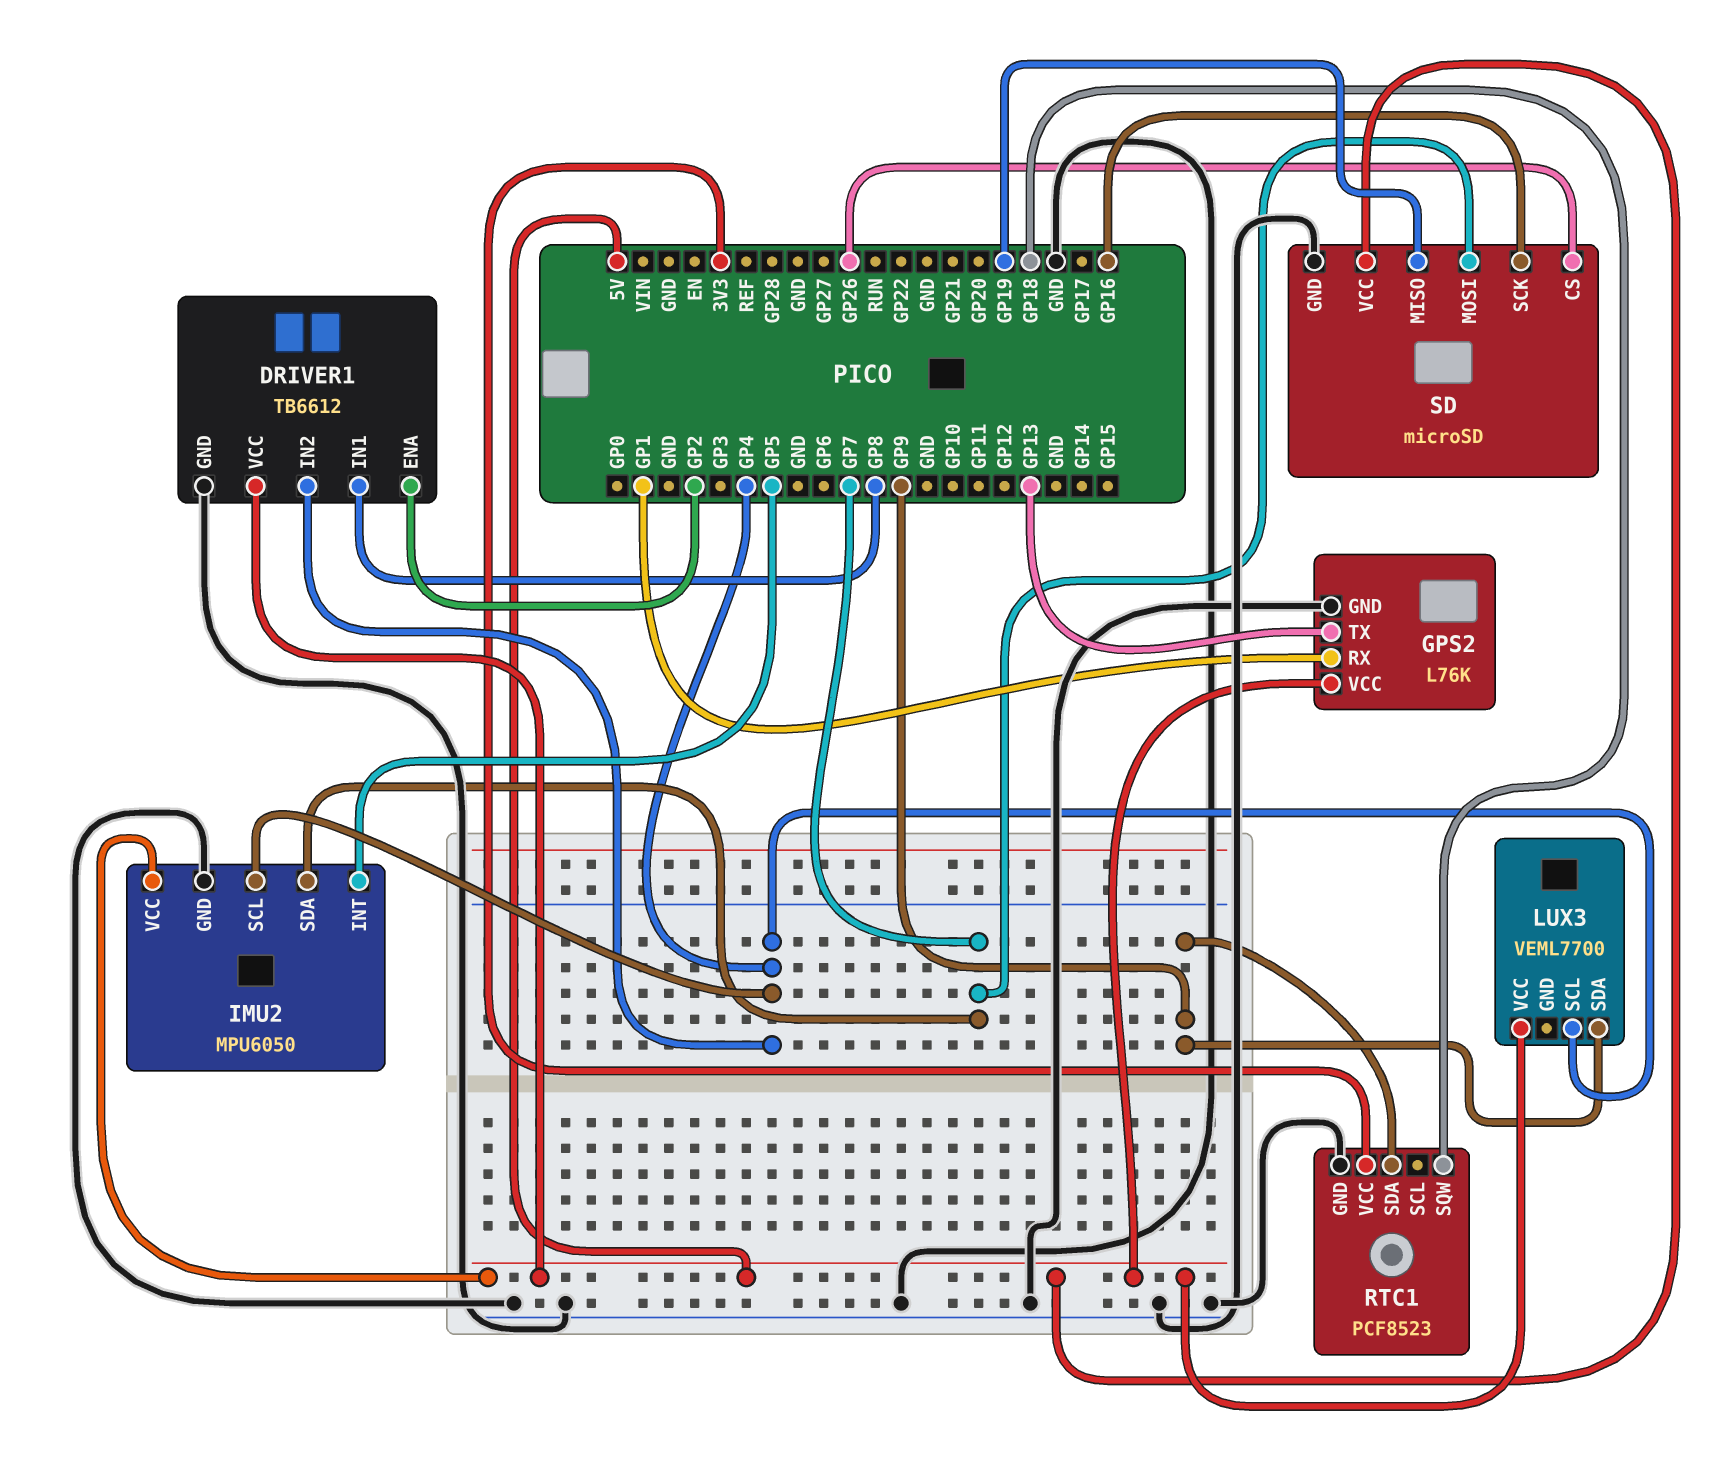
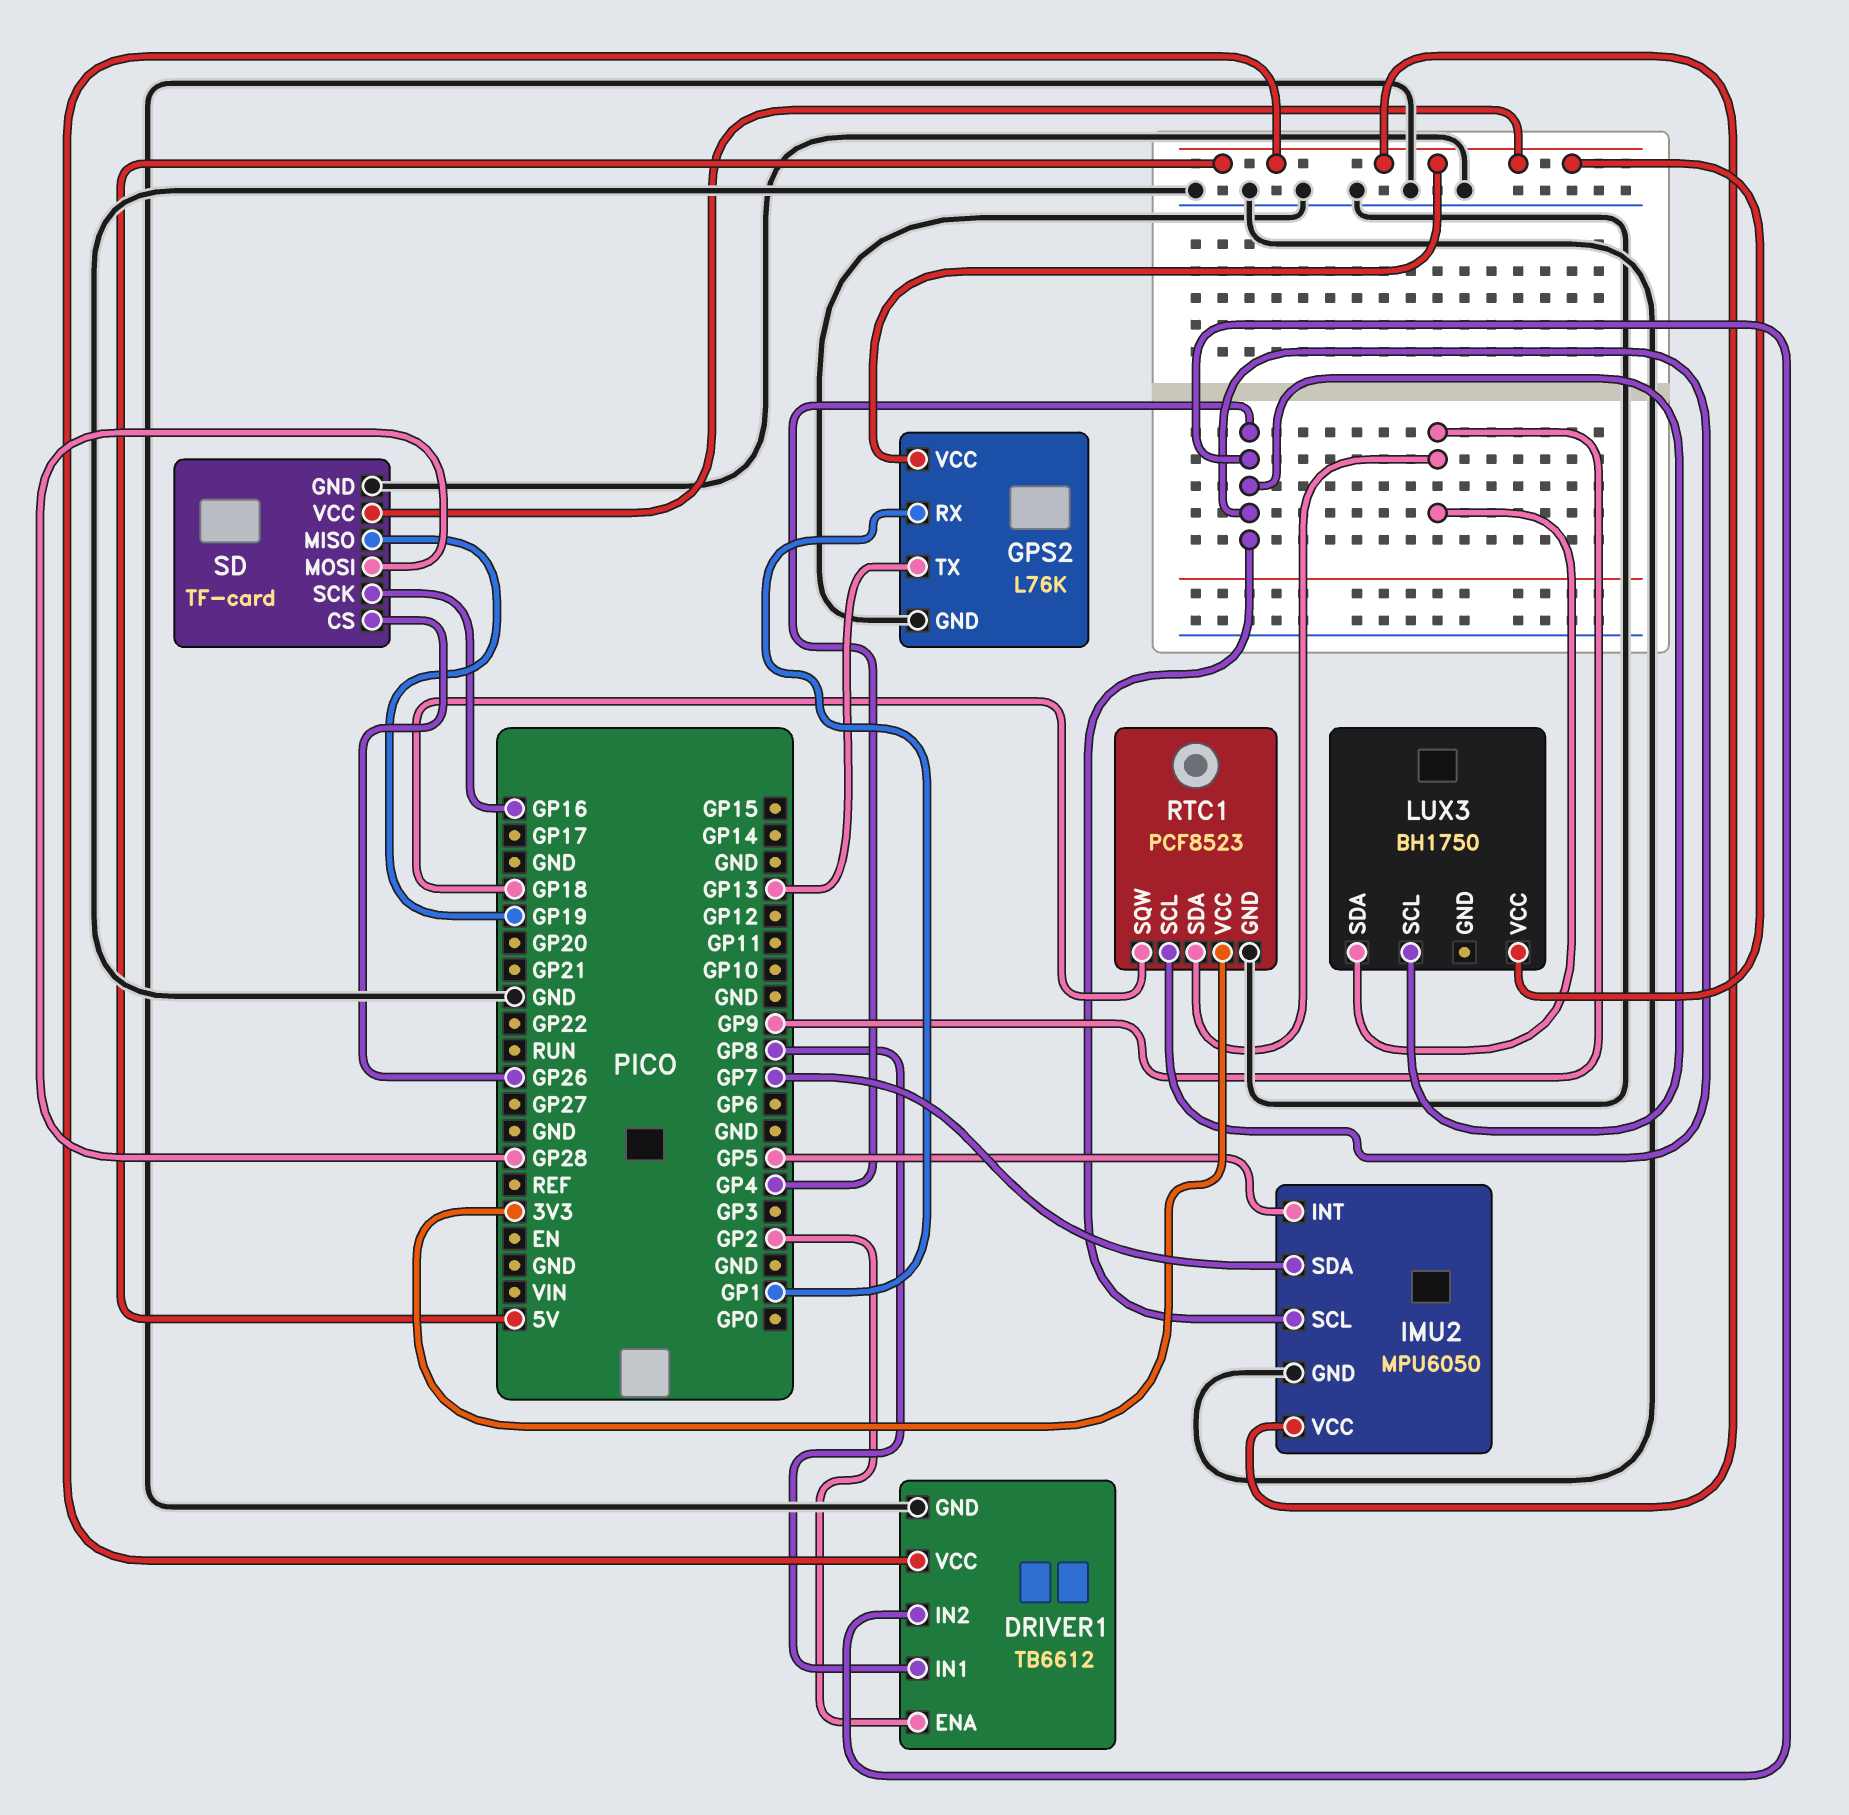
LUX3: VEML7700 -> BH1750
RTC1 pin SCL: none -> GP4
SD: microSD -> TF-card
SD pin MOSI: GP7 -> GP28

